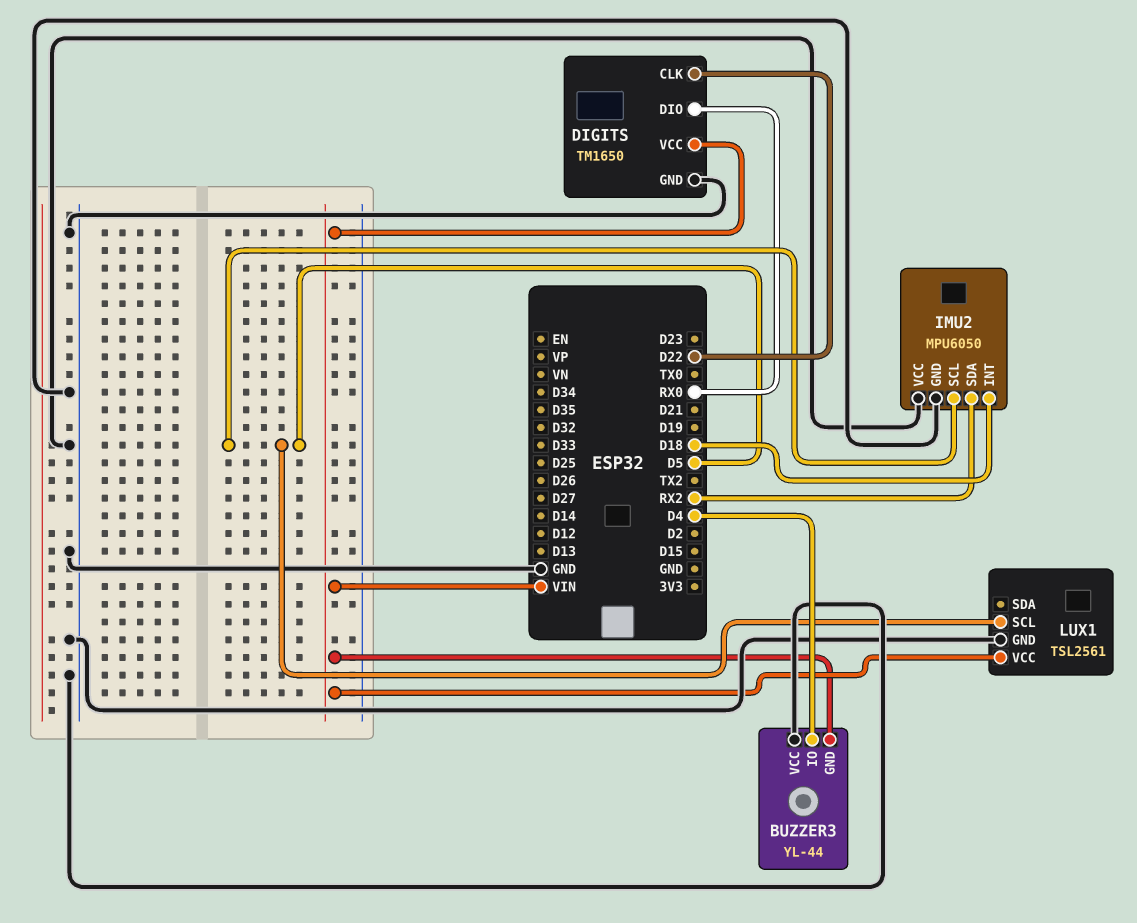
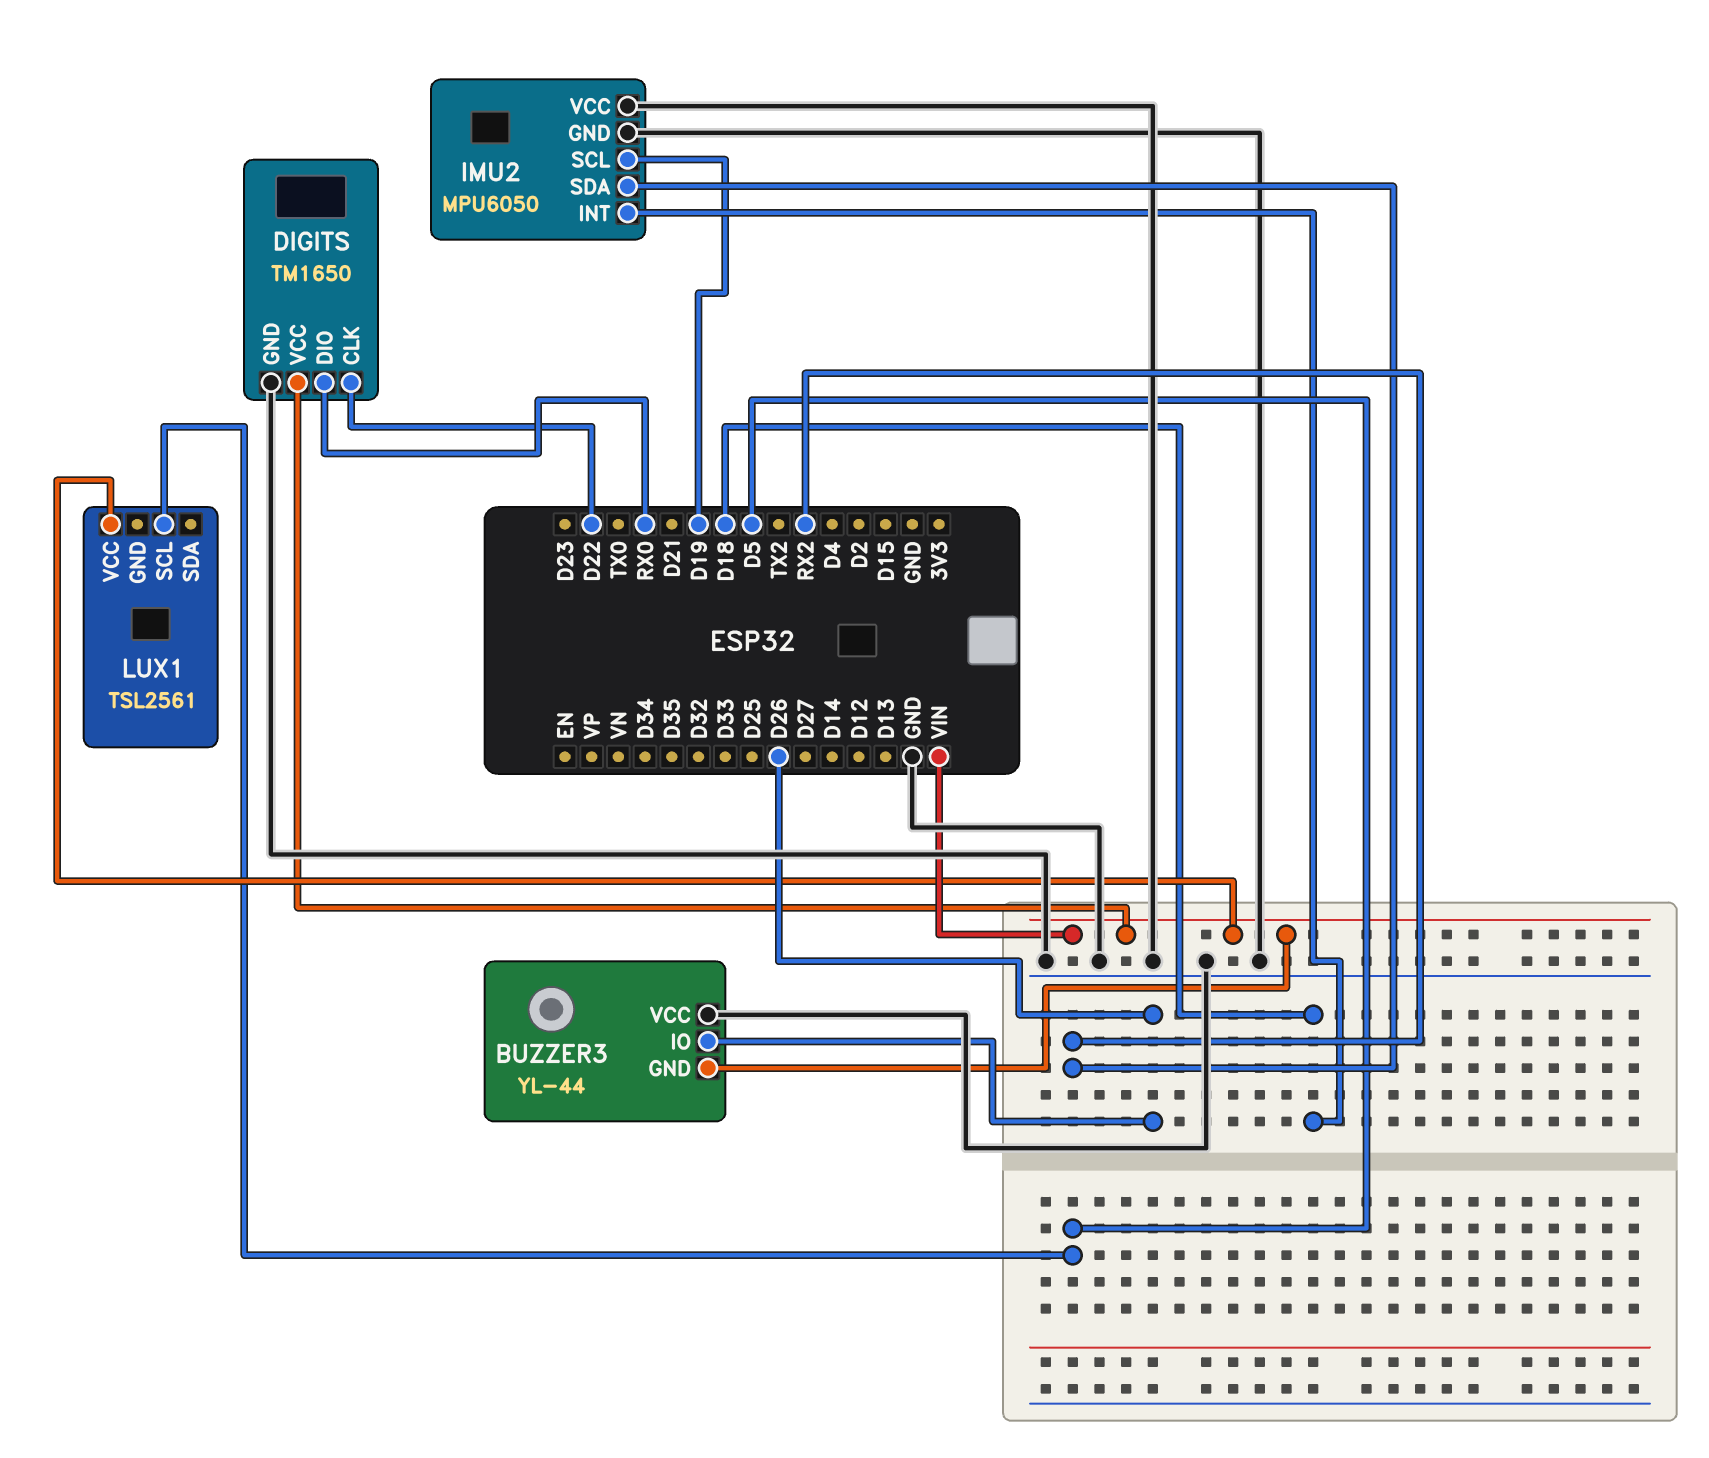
BUZZER3 pin IO: D4 -> D26
IMU2 pin SCL: D5 -> D19
LUX1 pin GND: GND -> none

